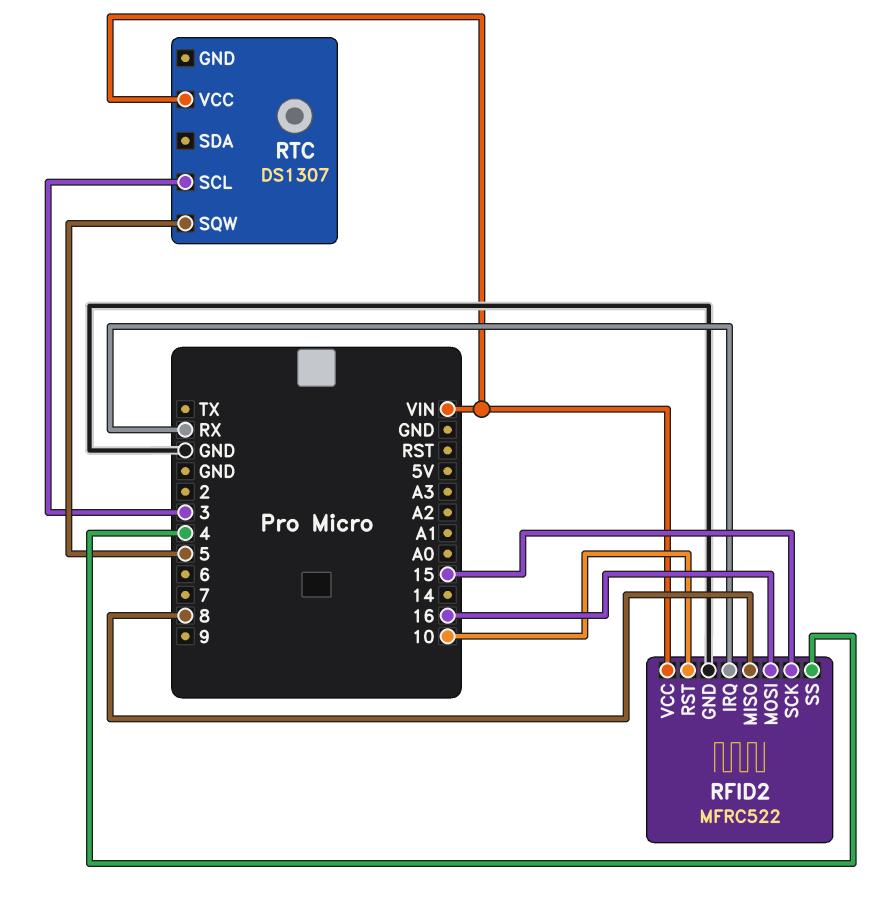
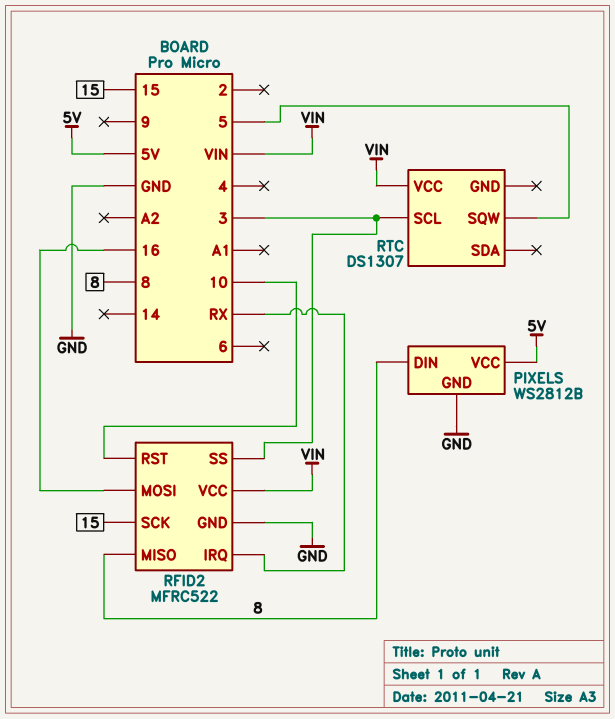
PIXELS: none -> WS2812B
PIXELS pin DIN: none -> 8
PIXELS pin GND: none -> GND
PIXELS pin VCC: none -> 5V
RFID2 pin SS: 4 -> 3

